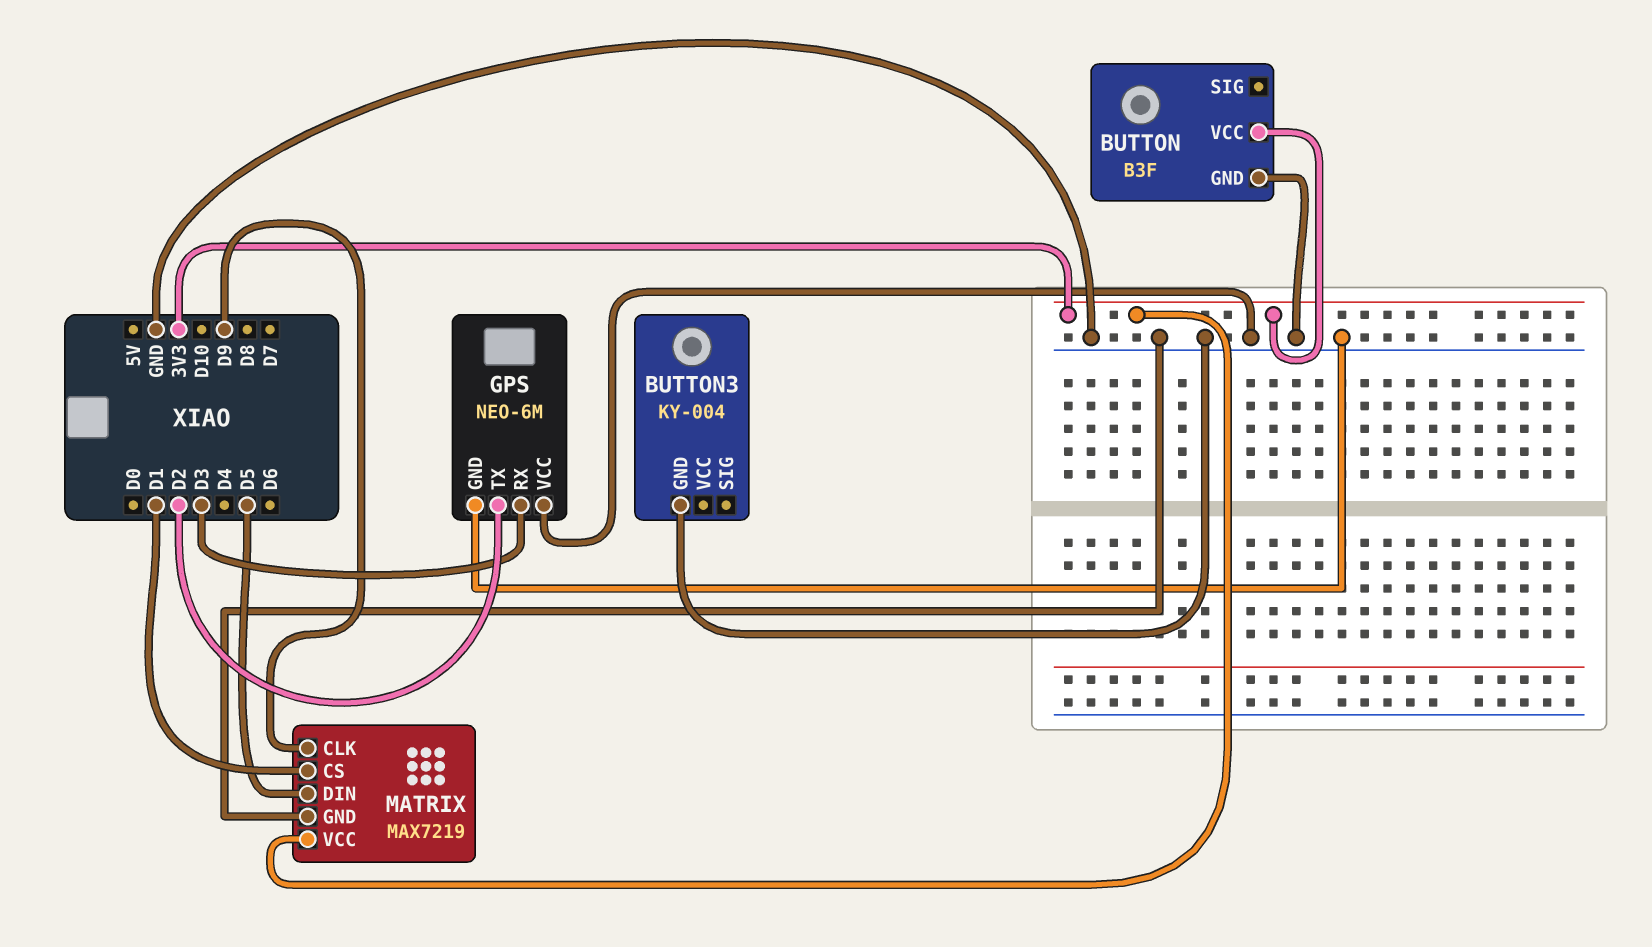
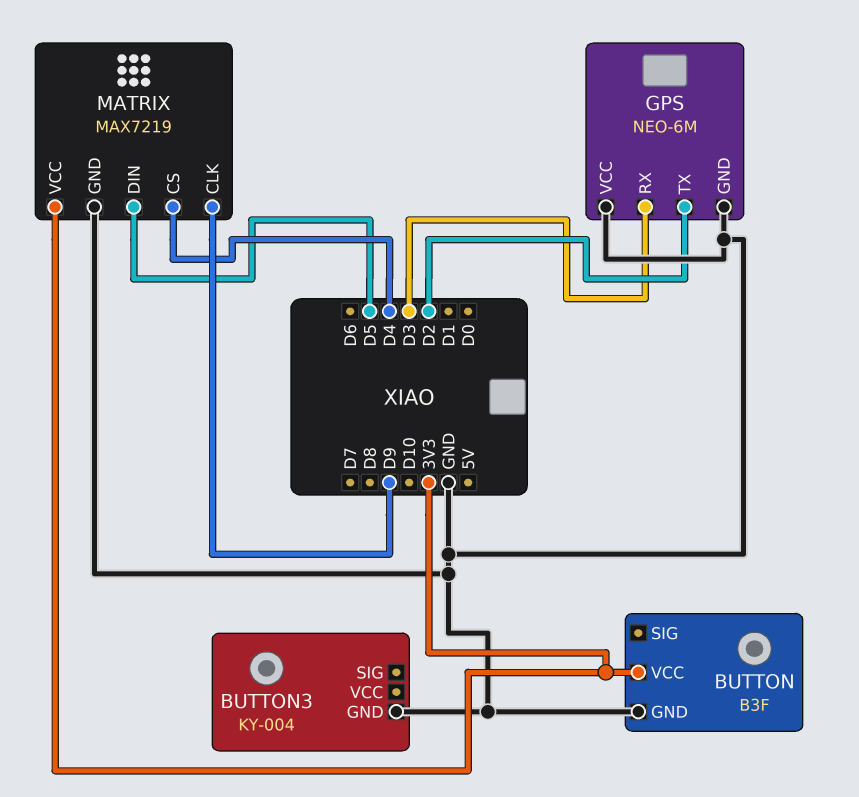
MATRIX pin CS: D1 -> D4

